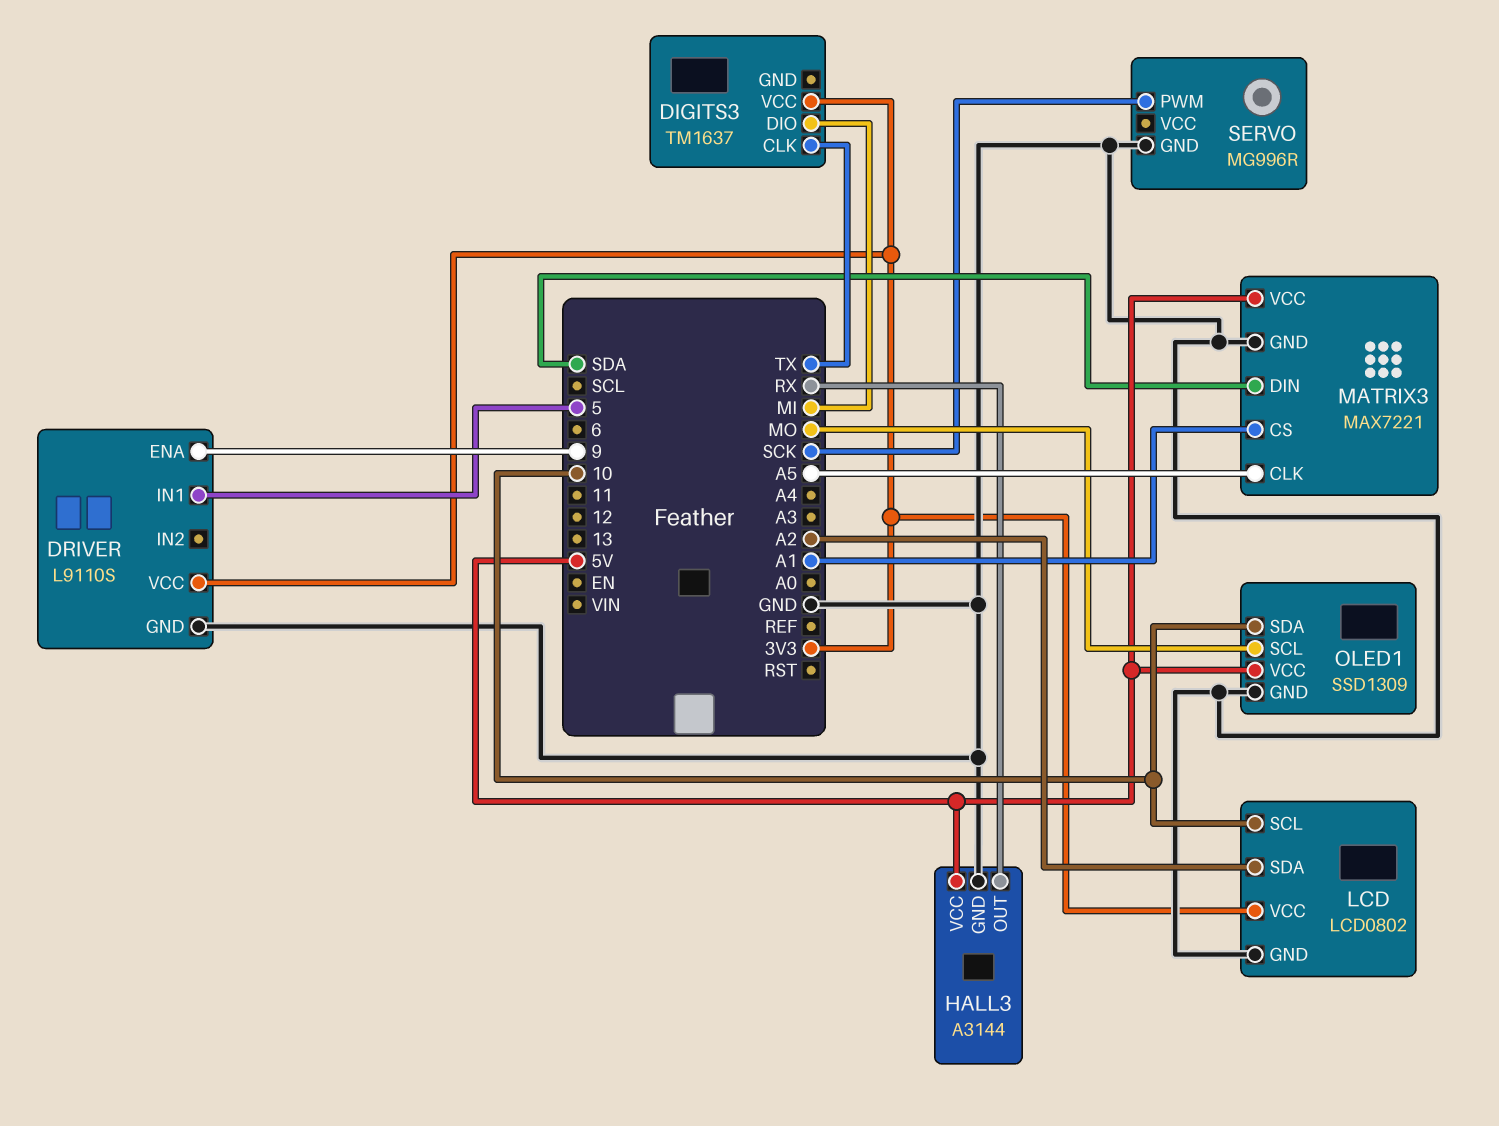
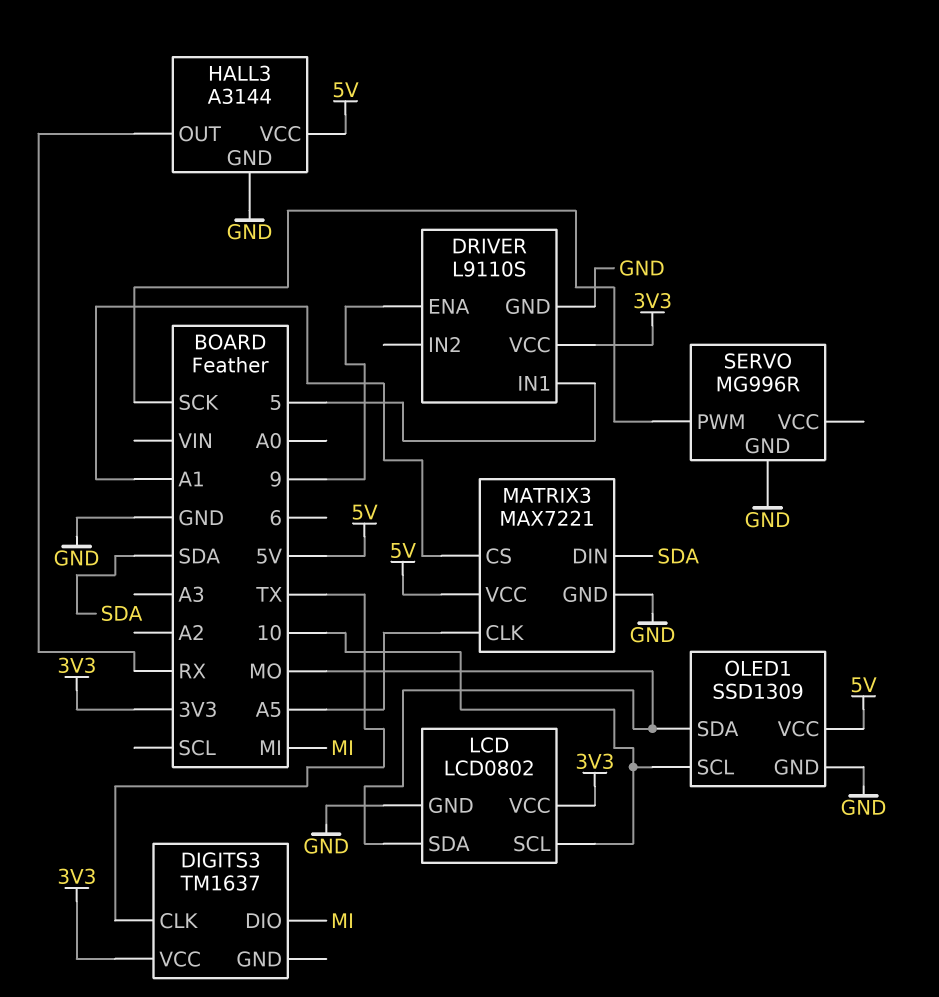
LCD pin SDA: A2 -> MO
OLED1 pin SCL: MO -> 10
OLED1 pin SDA: 10 -> MO

